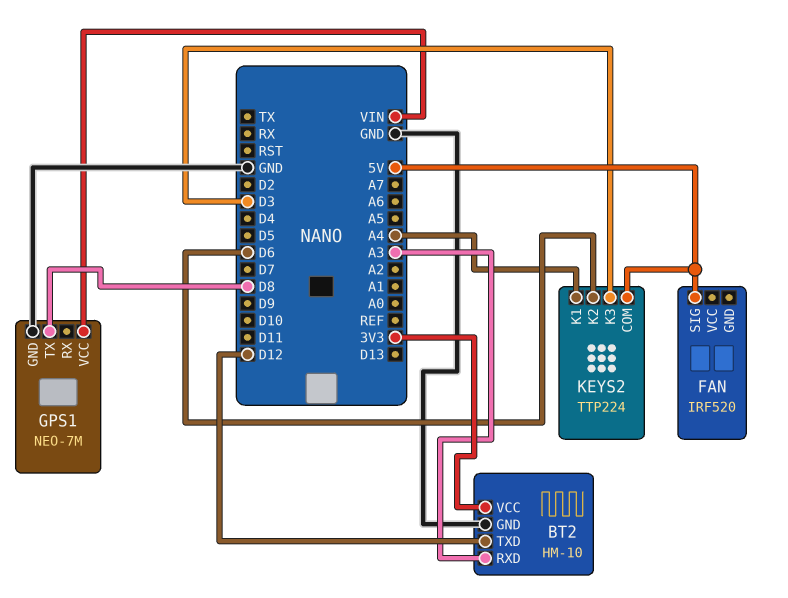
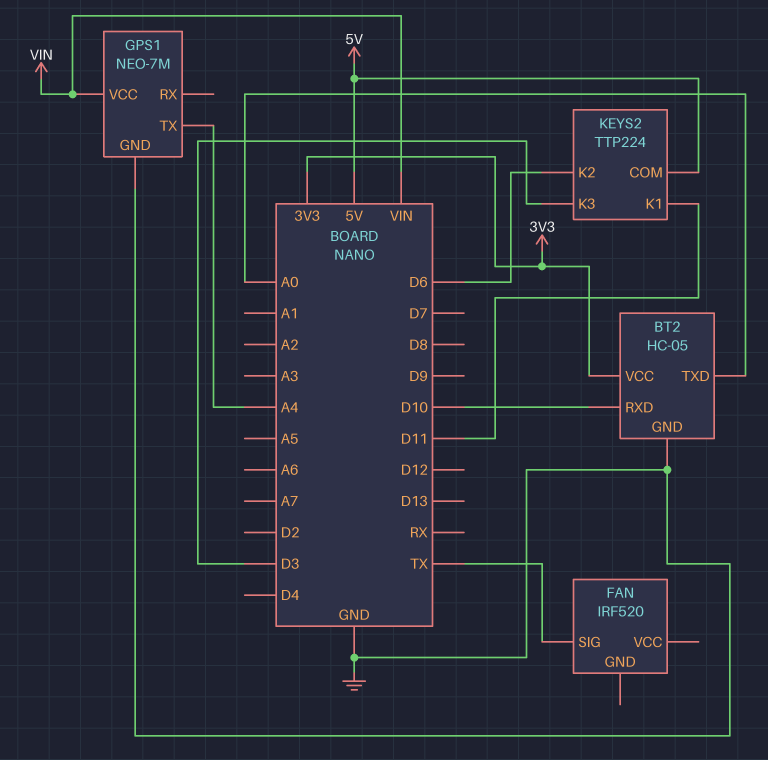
BT2: HM-10 -> HC-05
BT2 pin RXD: A3 -> D10
BT2 pin TXD: D12 -> A0
FAN pin SIG: 5V -> TX
GPS1 pin TX: D8 -> A4
KEYS2 pin K1: A4 -> D11

